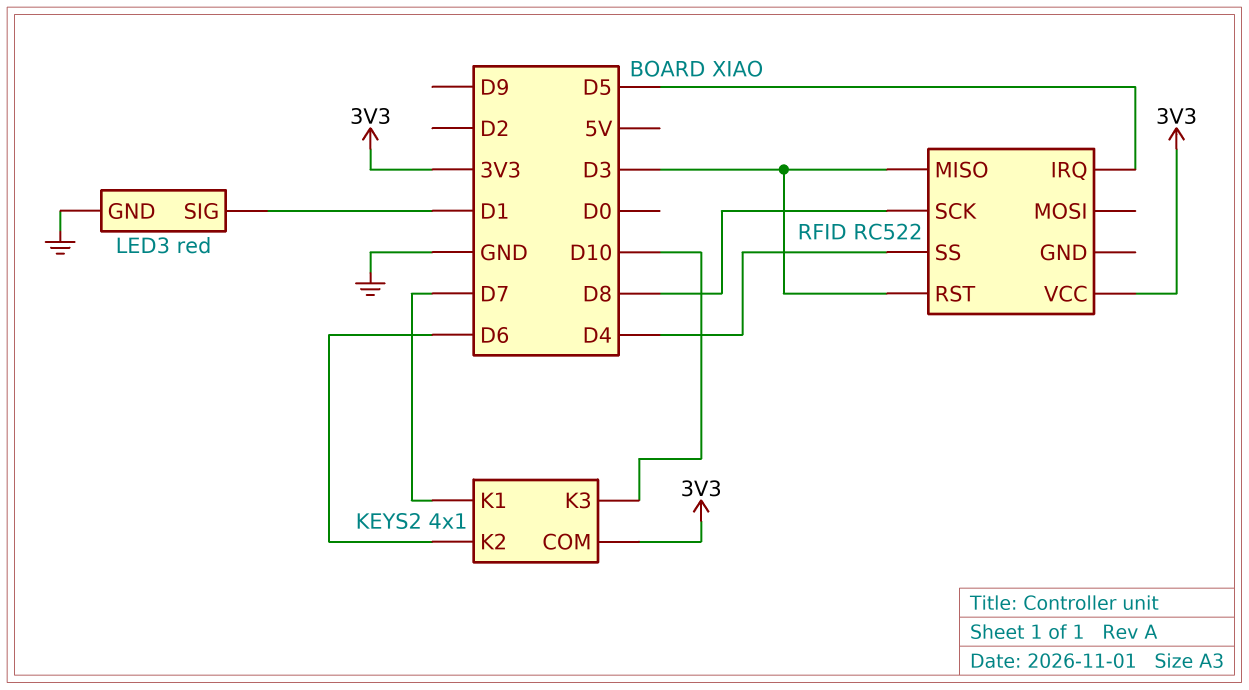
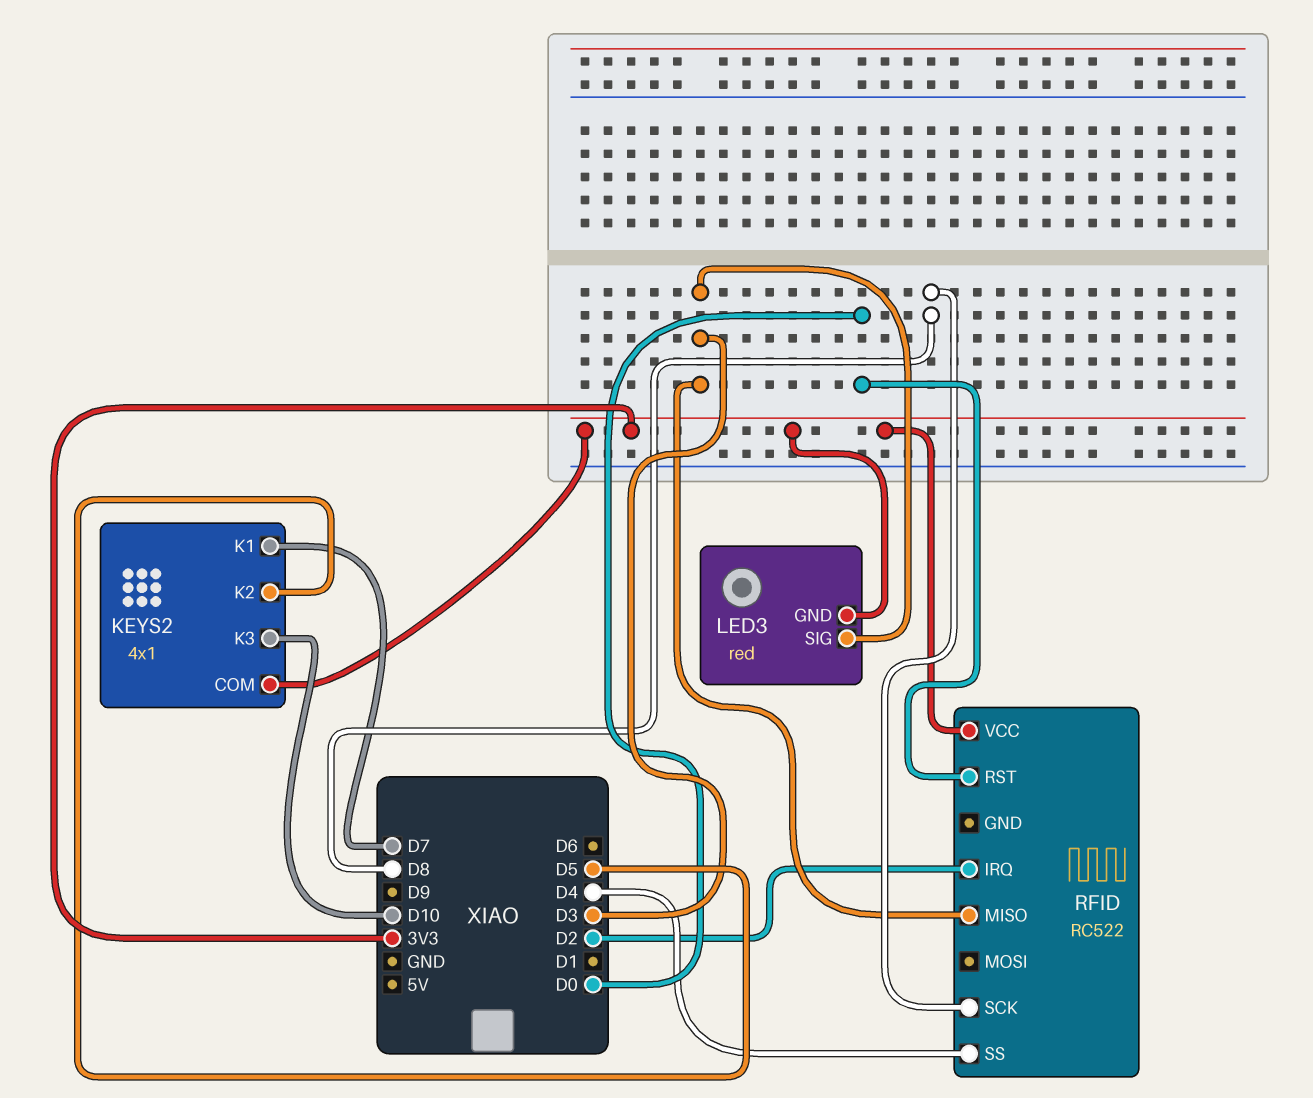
KEYS2 pin K2: D6 -> D5
LED3 pin GND: GND -> 3V3
LED3 pin SIG: D1 -> D3
RFID pin IRQ: D5 -> D2
RFID pin RST: D3 -> D0

